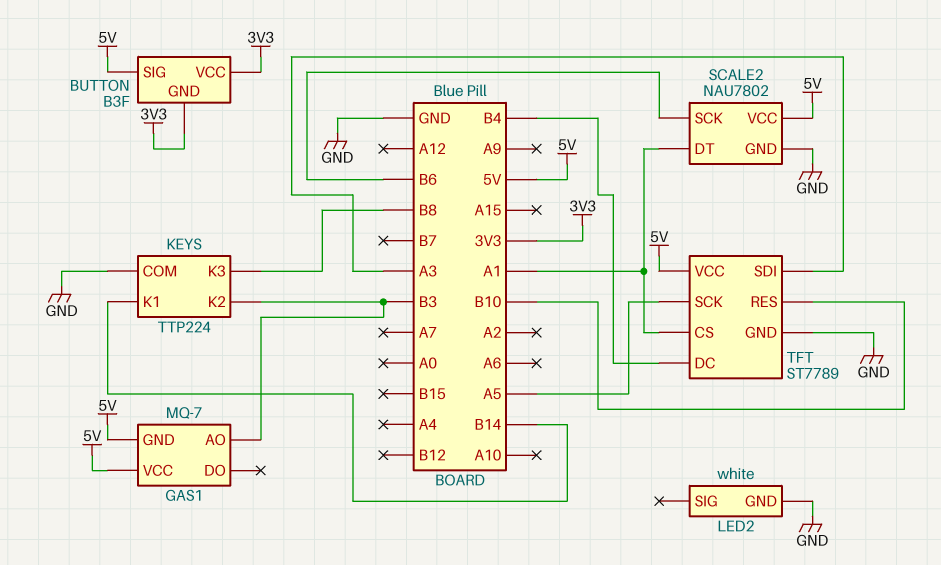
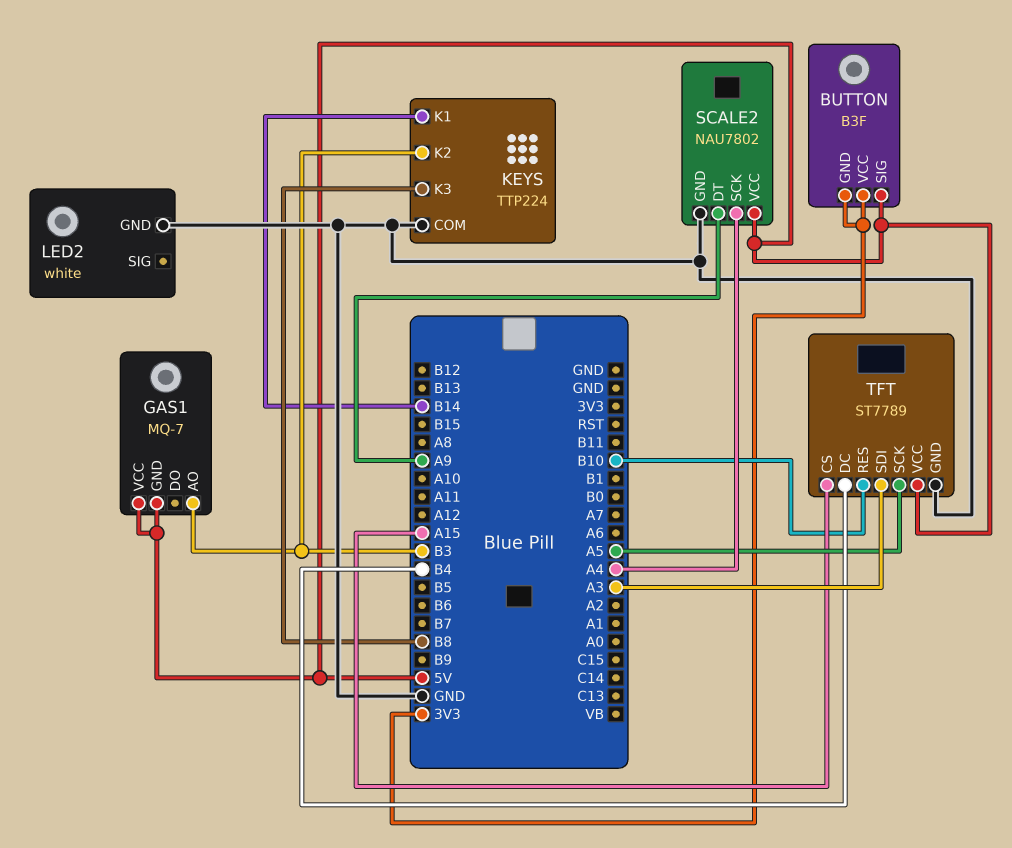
SCALE2 pin DT: A1 -> A9
SCALE2 pin SCK: B6 -> A4
TFT pin CS: A1 -> A15

